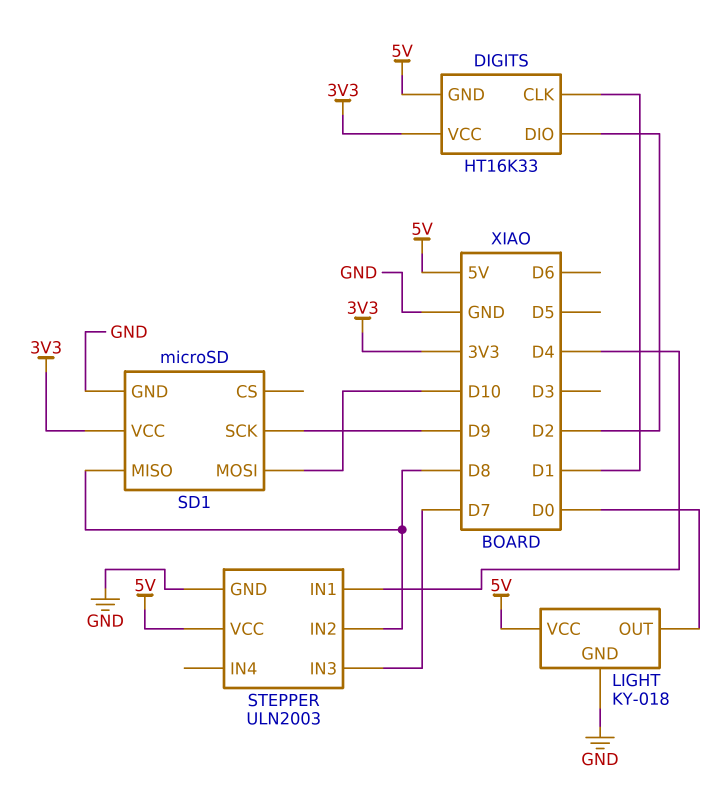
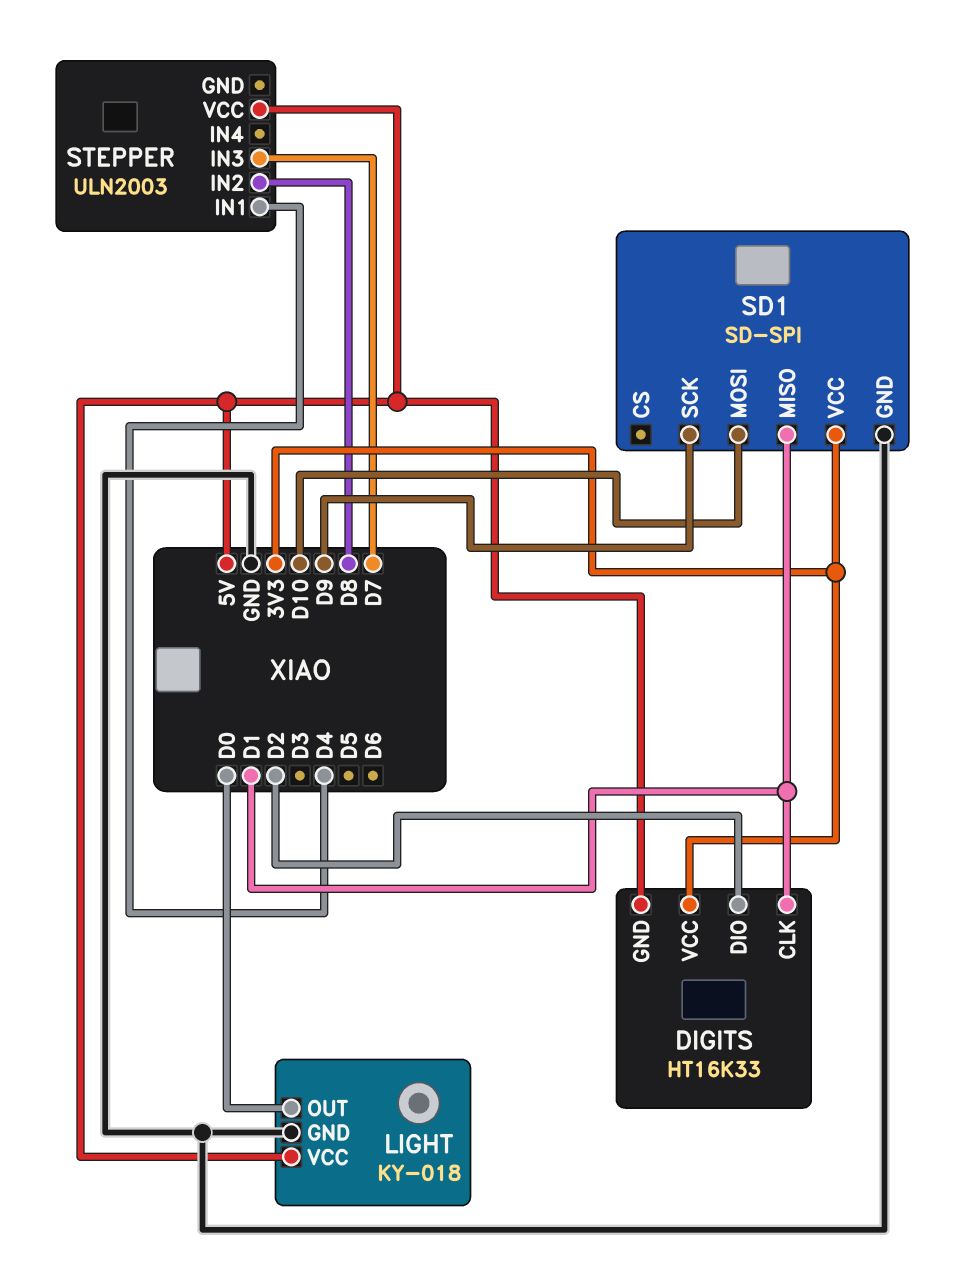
SD1: microSD -> SD-SPI
SD1 pin MISO: D8 -> D1
STEPPER pin GND: GND -> none

